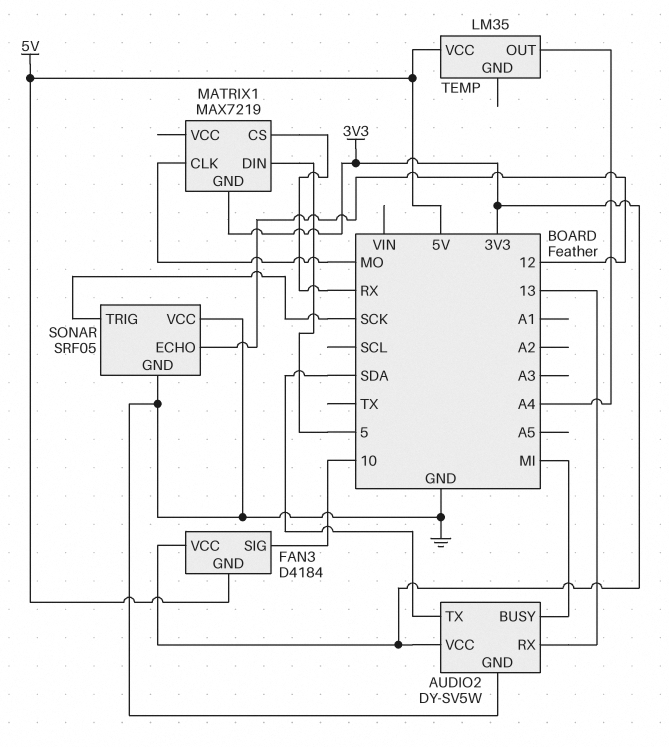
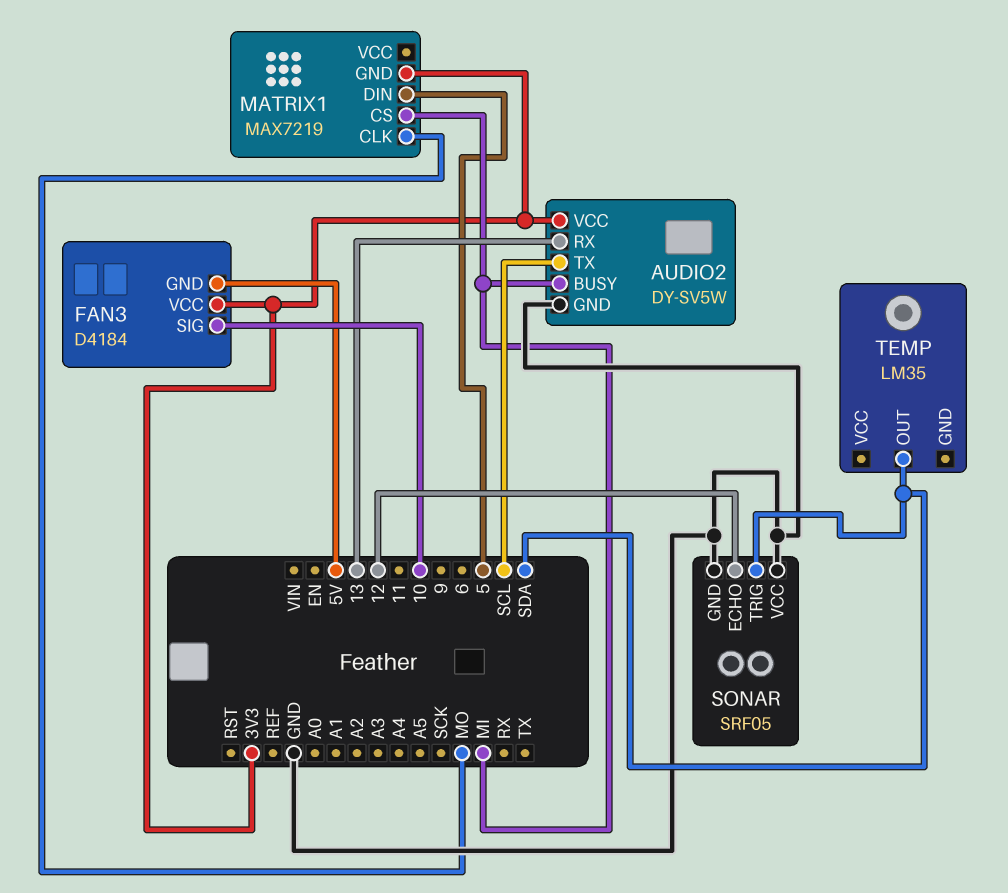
AUDIO2 pin TX: SDA -> SCL
MATRIX1 pin CS: RX -> MI
SONAR pin TRIG: SCK -> SDA
TEMP pin OUT: A4 -> SDA
TEMP pin VCC: 5V -> none

